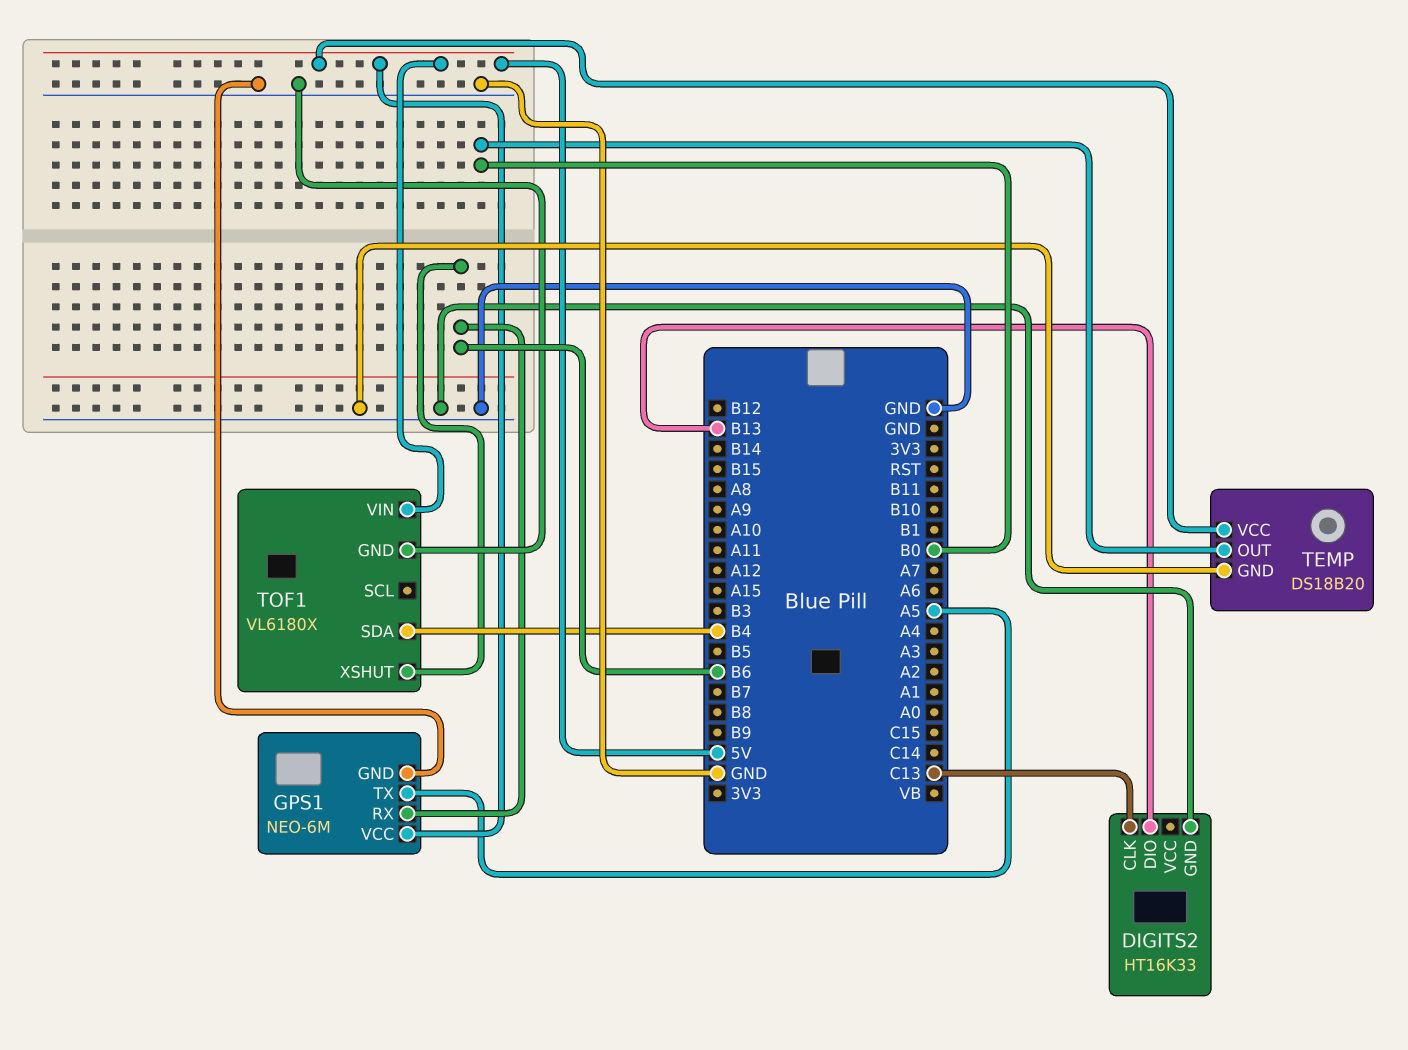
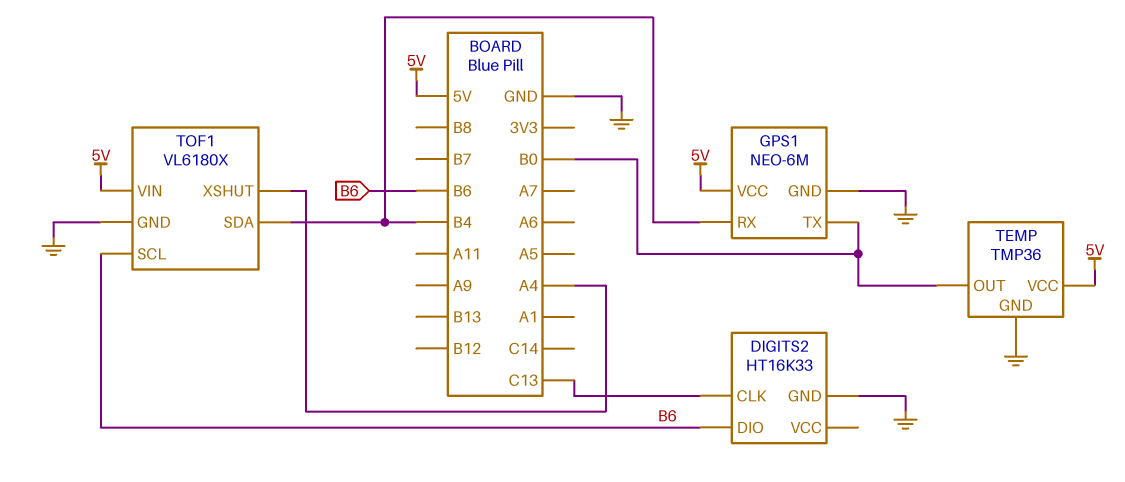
DIGITS2 pin DIO: B13 -> B6
GPS1 pin RX: B6 -> B4
GPS1 pin TX: A5 -> B0
TEMP: DS18B20 -> TMP36
TOF1 pin SCL: none -> B6
TOF1 pin XSHUT: B6 -> A4

